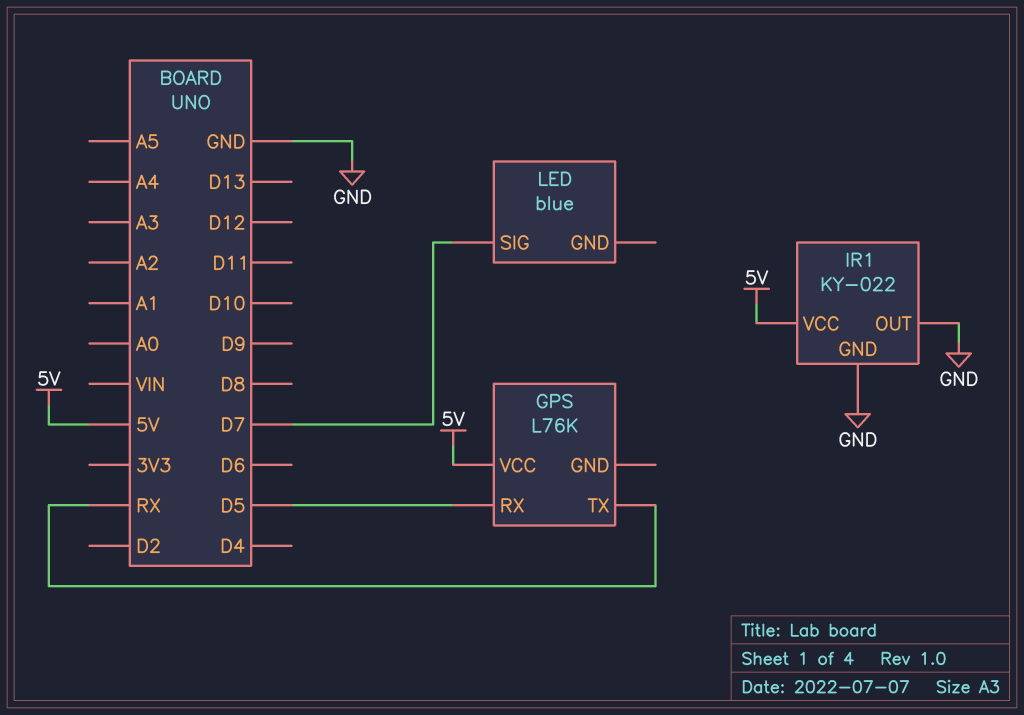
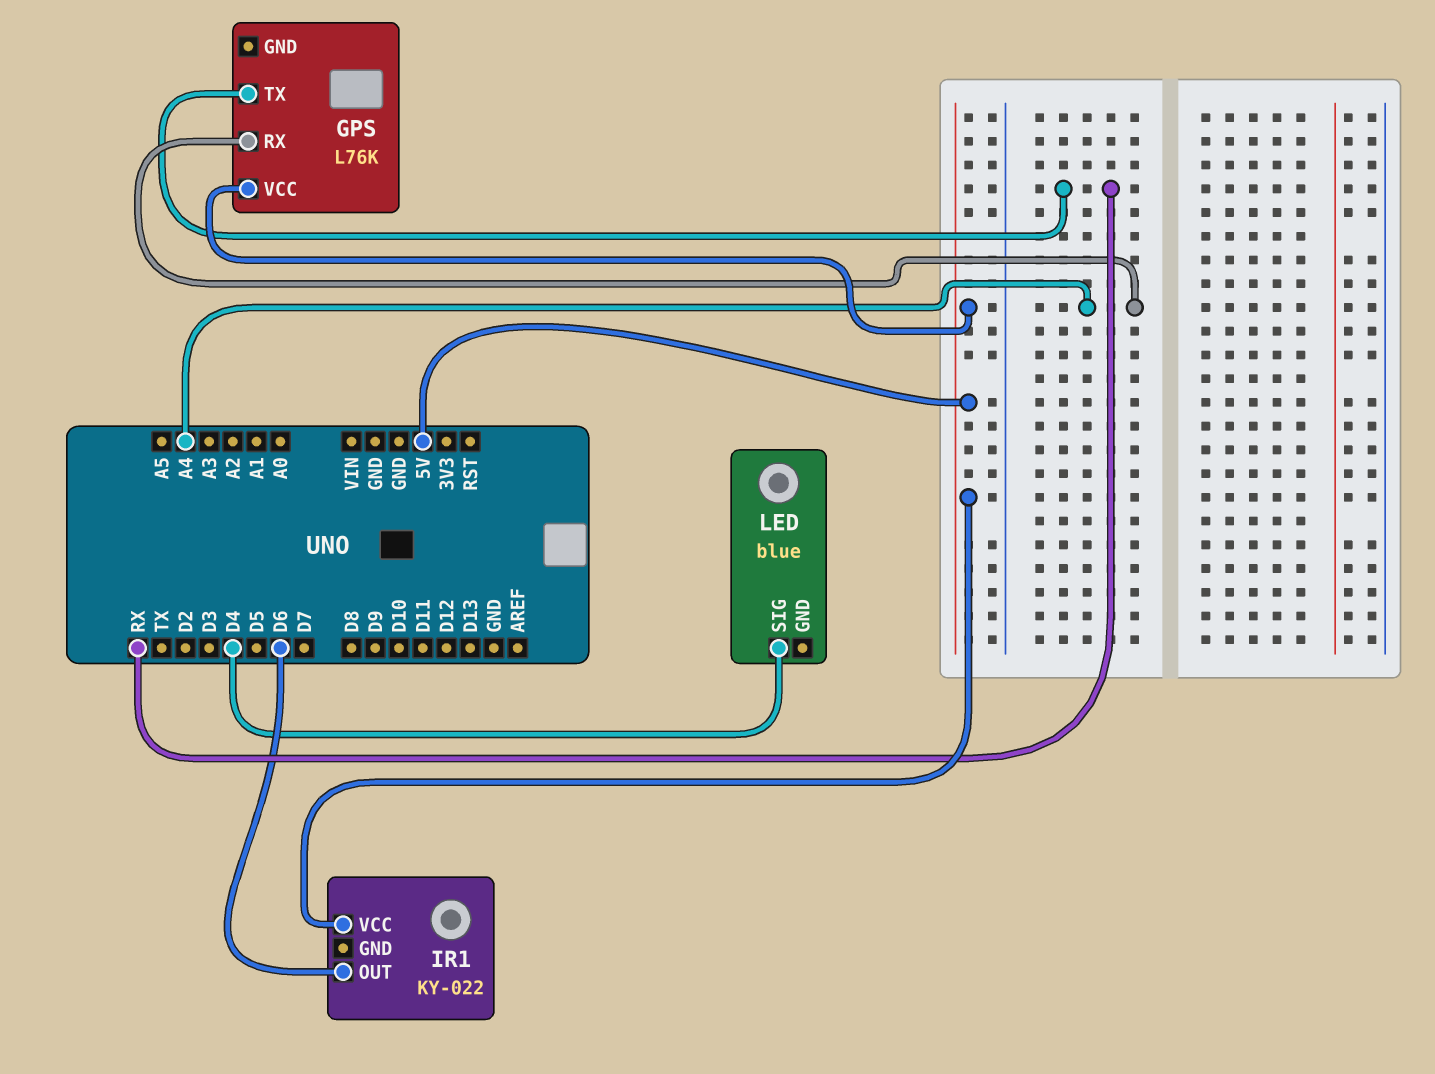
GPS pin RX: D5 -> A4
IR1 pin GND: GND -> none
IR1 pin OUT: GND -> D6
LED pin SIG: D7 -> D4

